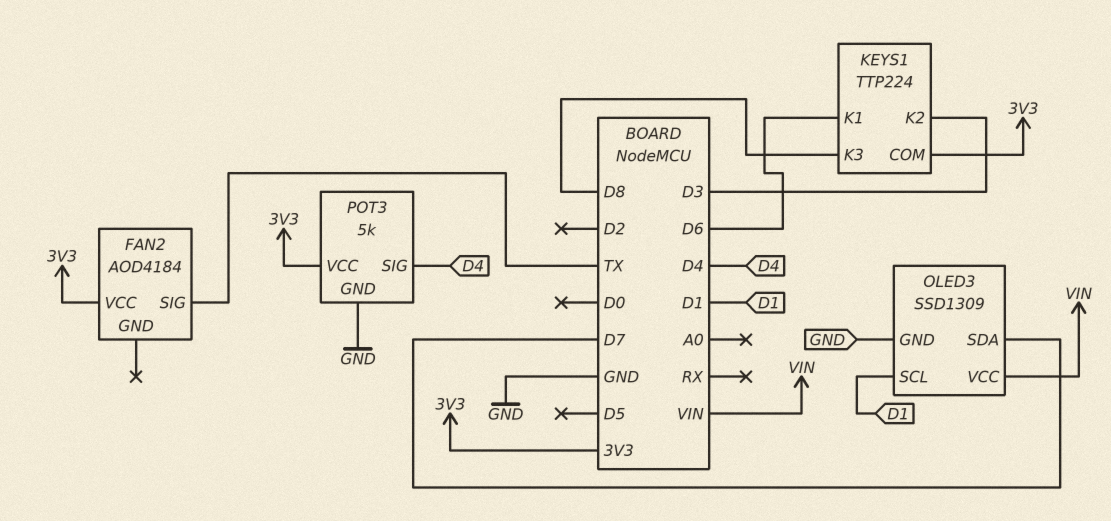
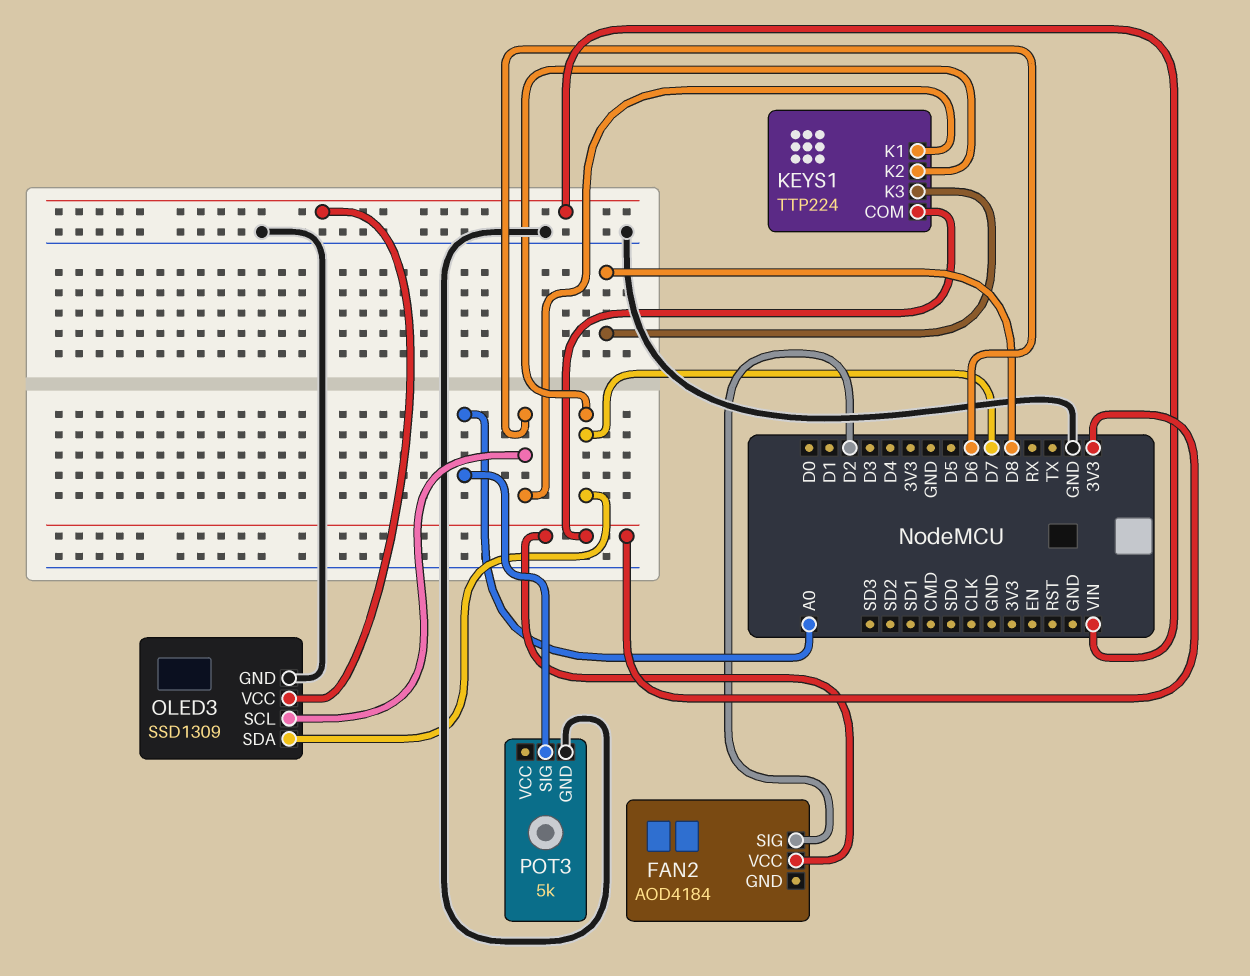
FAN2 pin SIG: TX -> D2
KEYS1 pin K2: D3 -> D7
OLED3 pin SCL: D1 -> D6
POT3 pin SIG: D4 -> A0
POT3 pin VCC: 3V3 -> none

